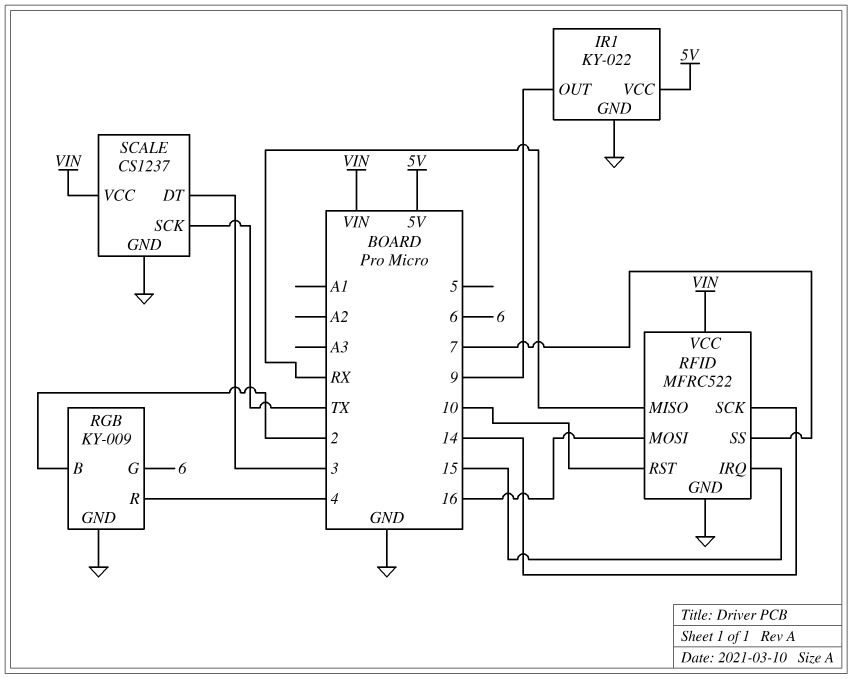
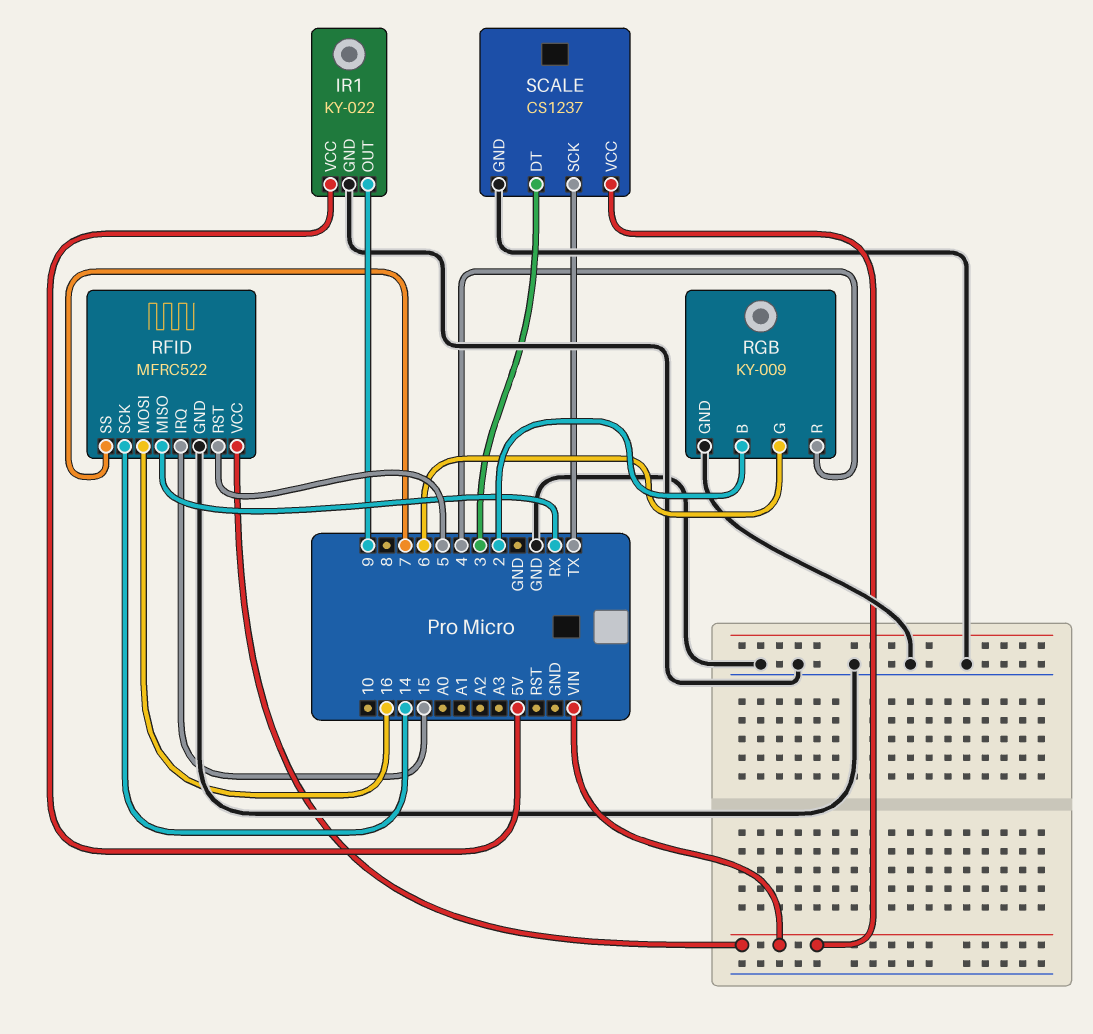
RFID pin RST: 10 -> 5

